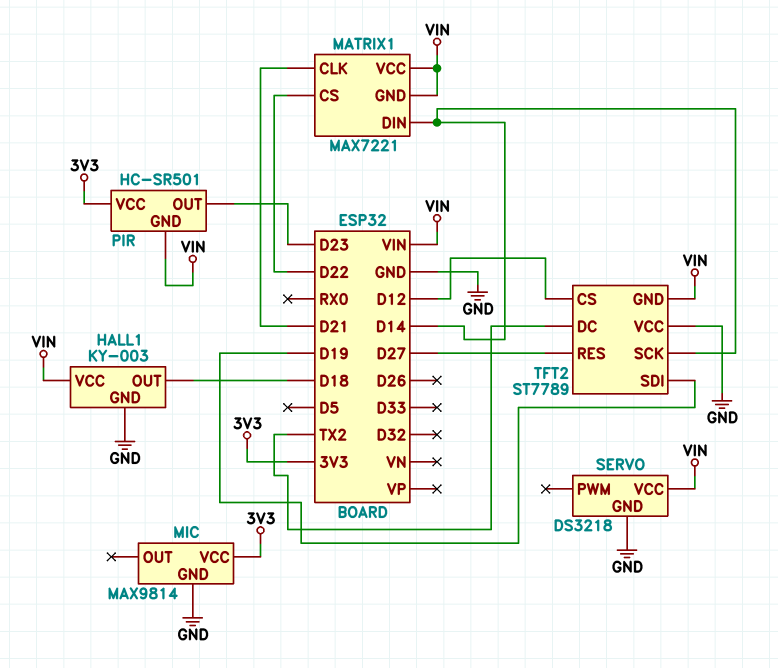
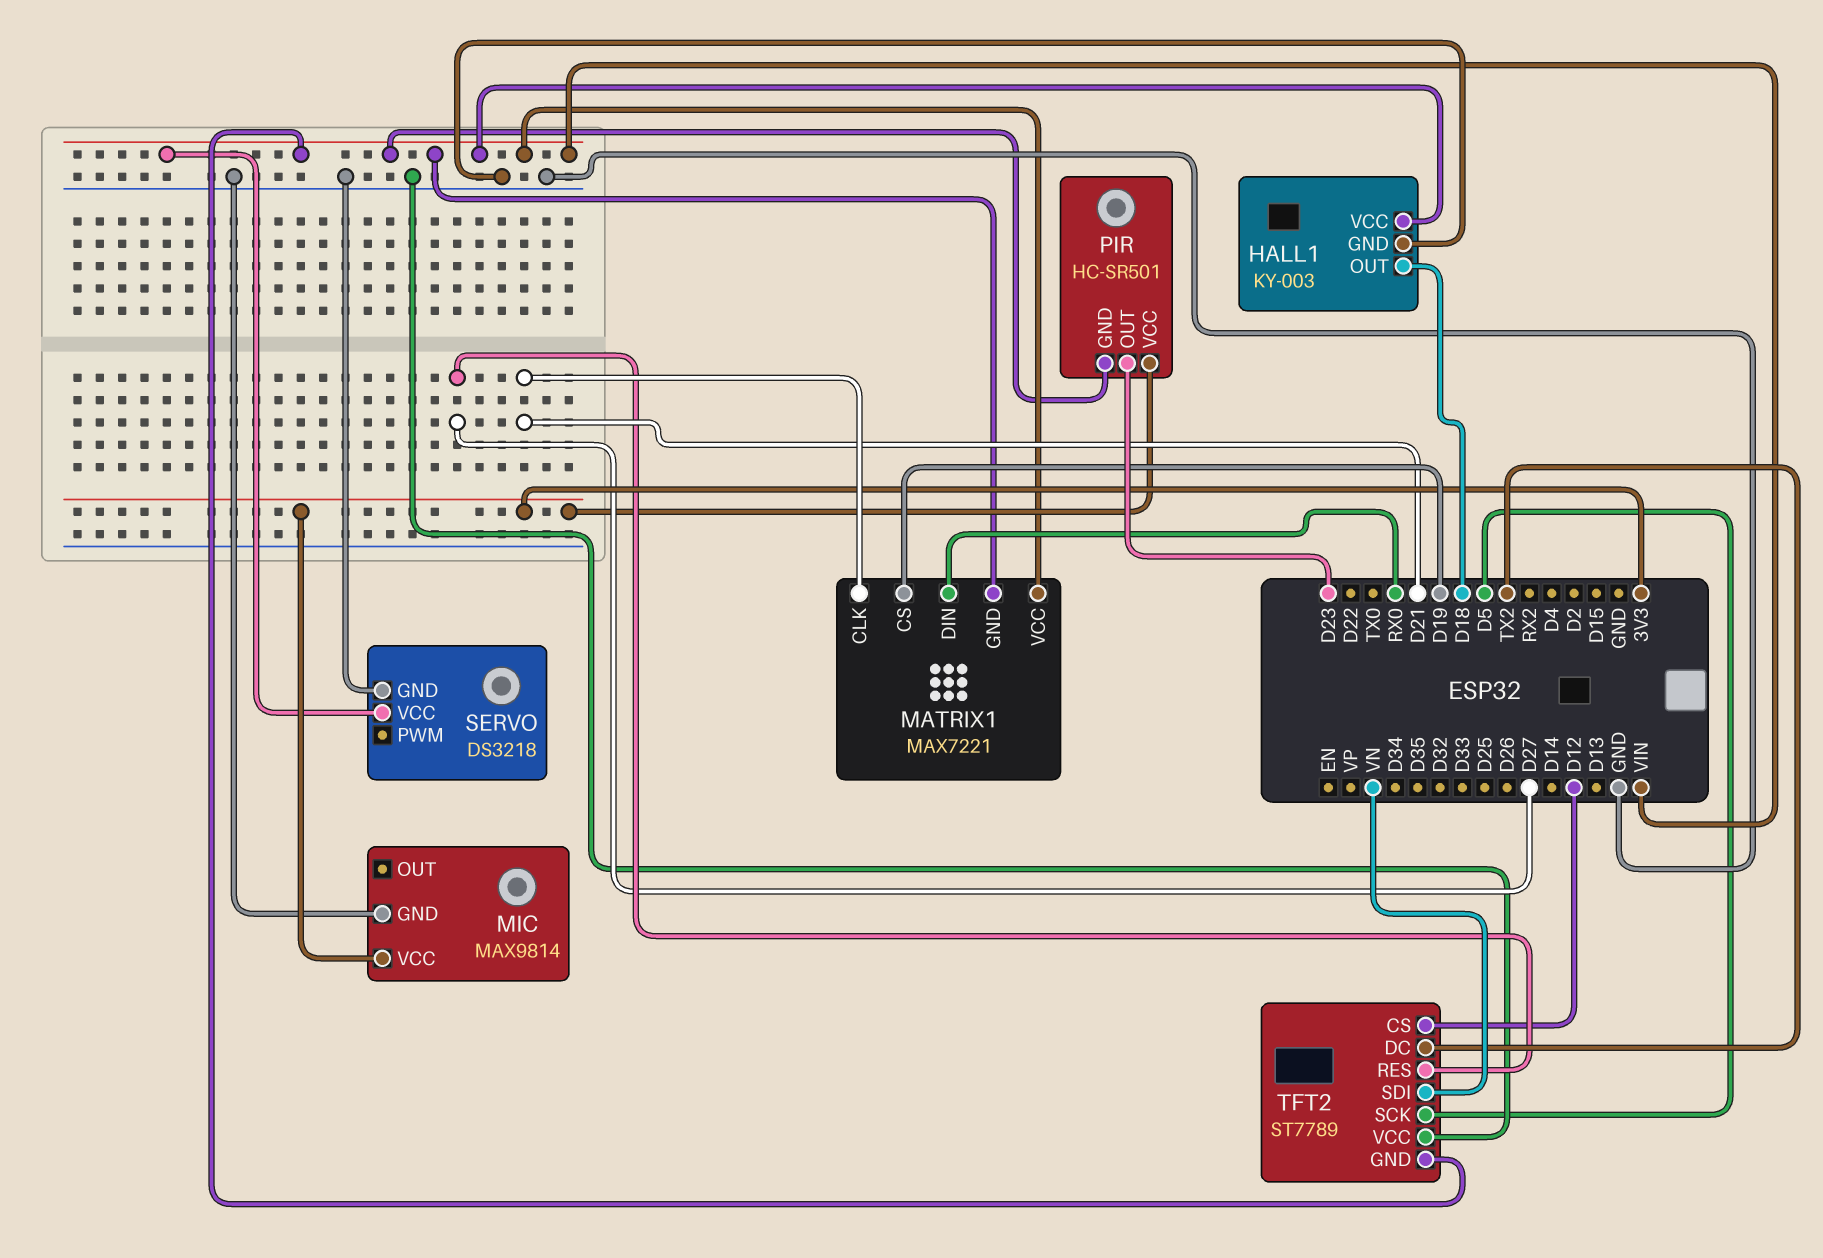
MATRIX1 pin CS: D22 -> D19
MATRIX1 pin DIN: D14 -> RX0
TFT2 pin SCK: D14 -> D5
TFT2 pin SDI: D19 -> VN

